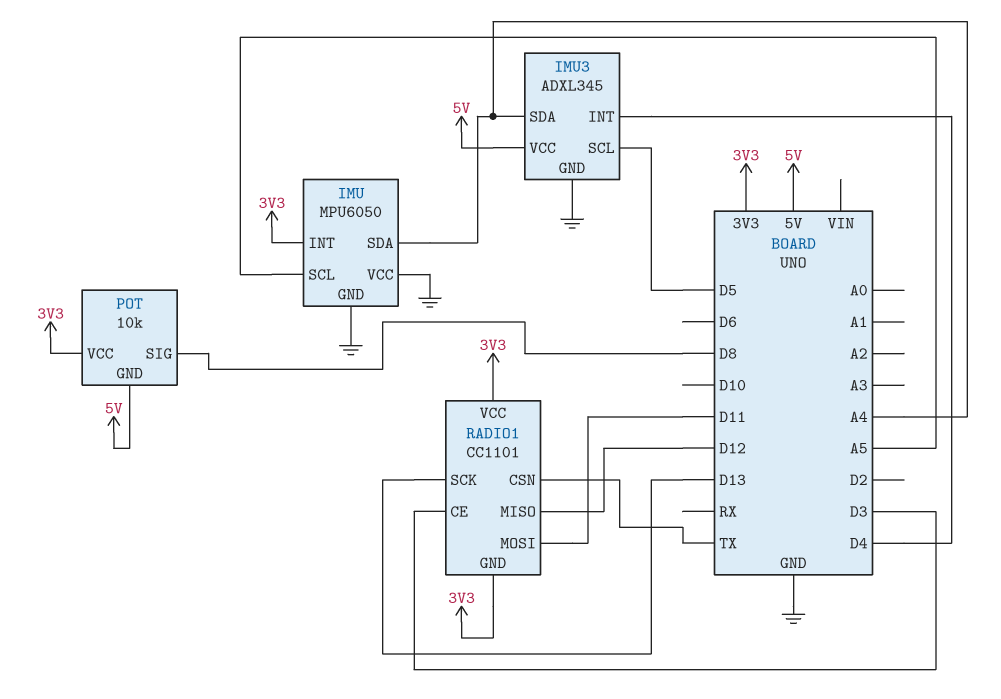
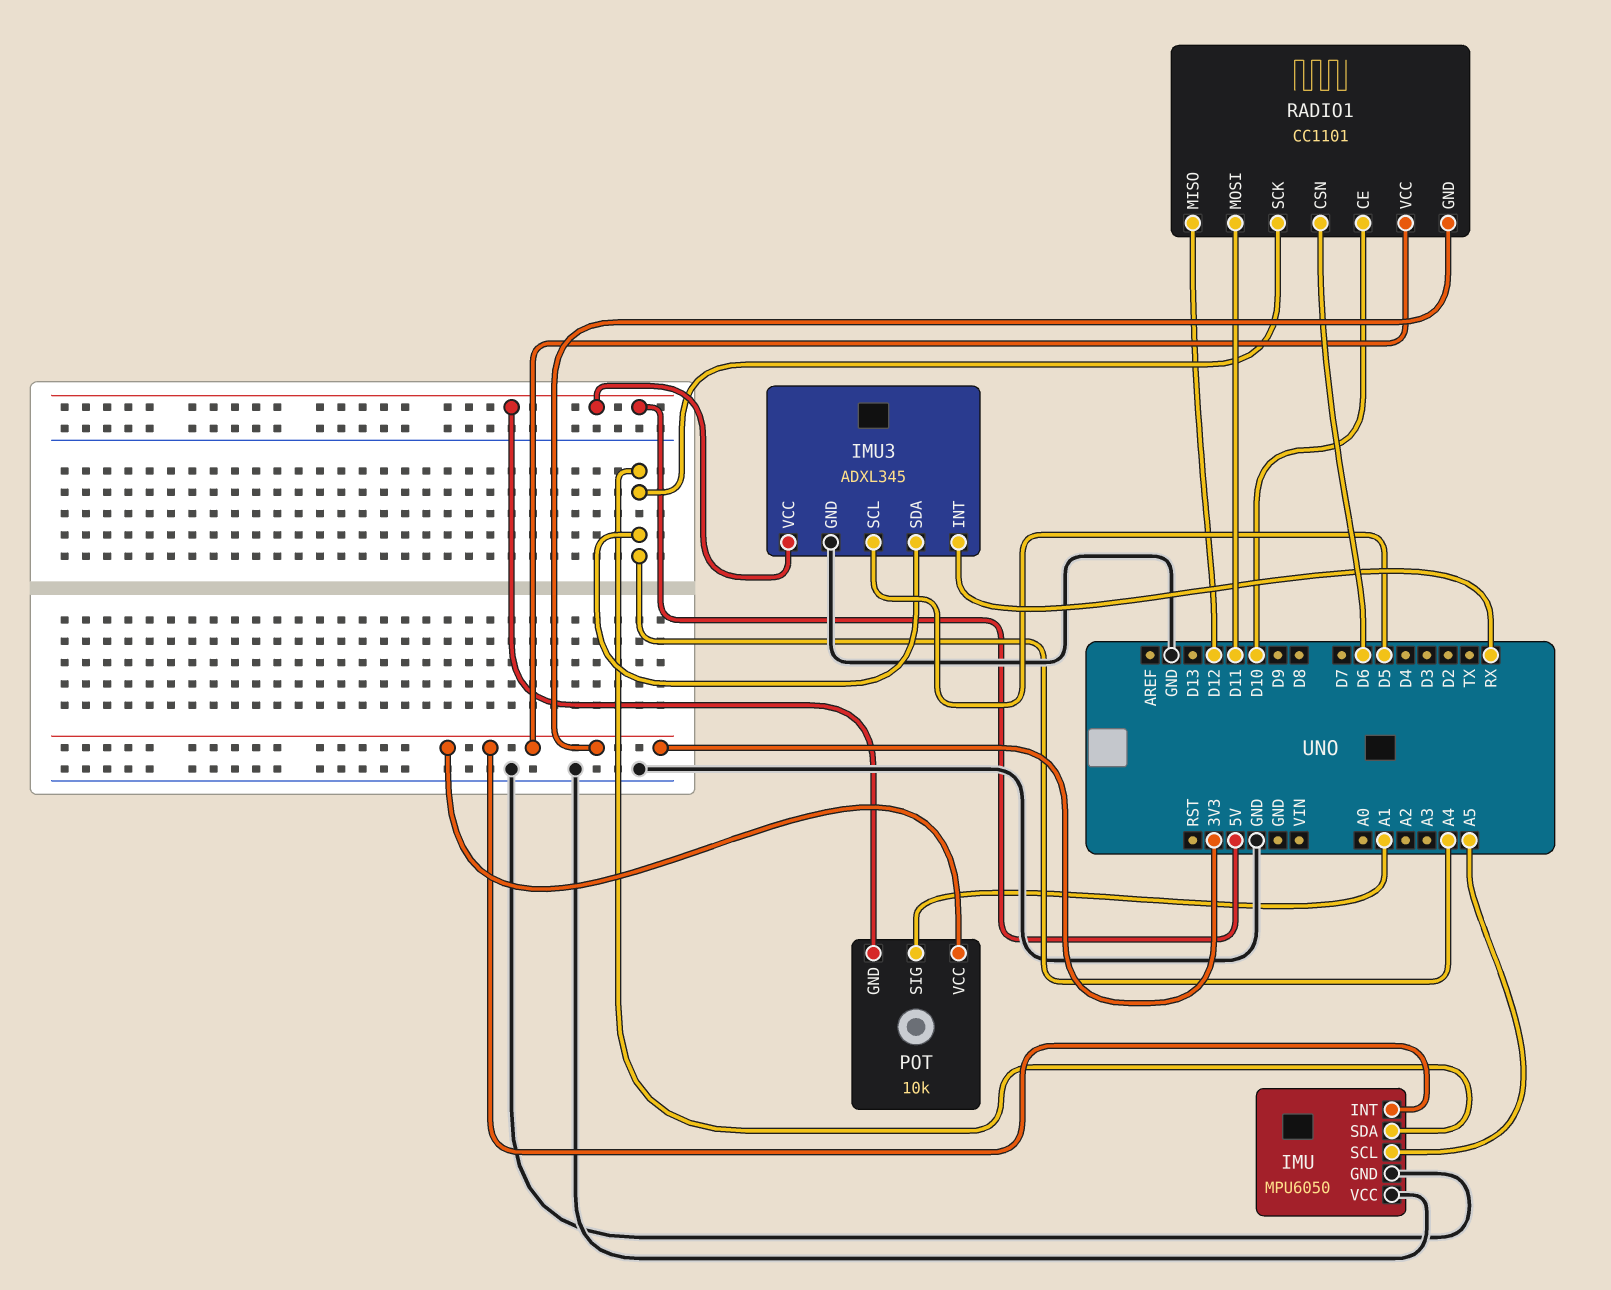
IMU3 pin INT: D4 -> RX
POT pin SIG: D8 -> A1
RADIO1 pin CE: D3 -> D10
RADIO1 pin CSN: TX -> D6
RADIO1 pin SCK: D13 -> A4

